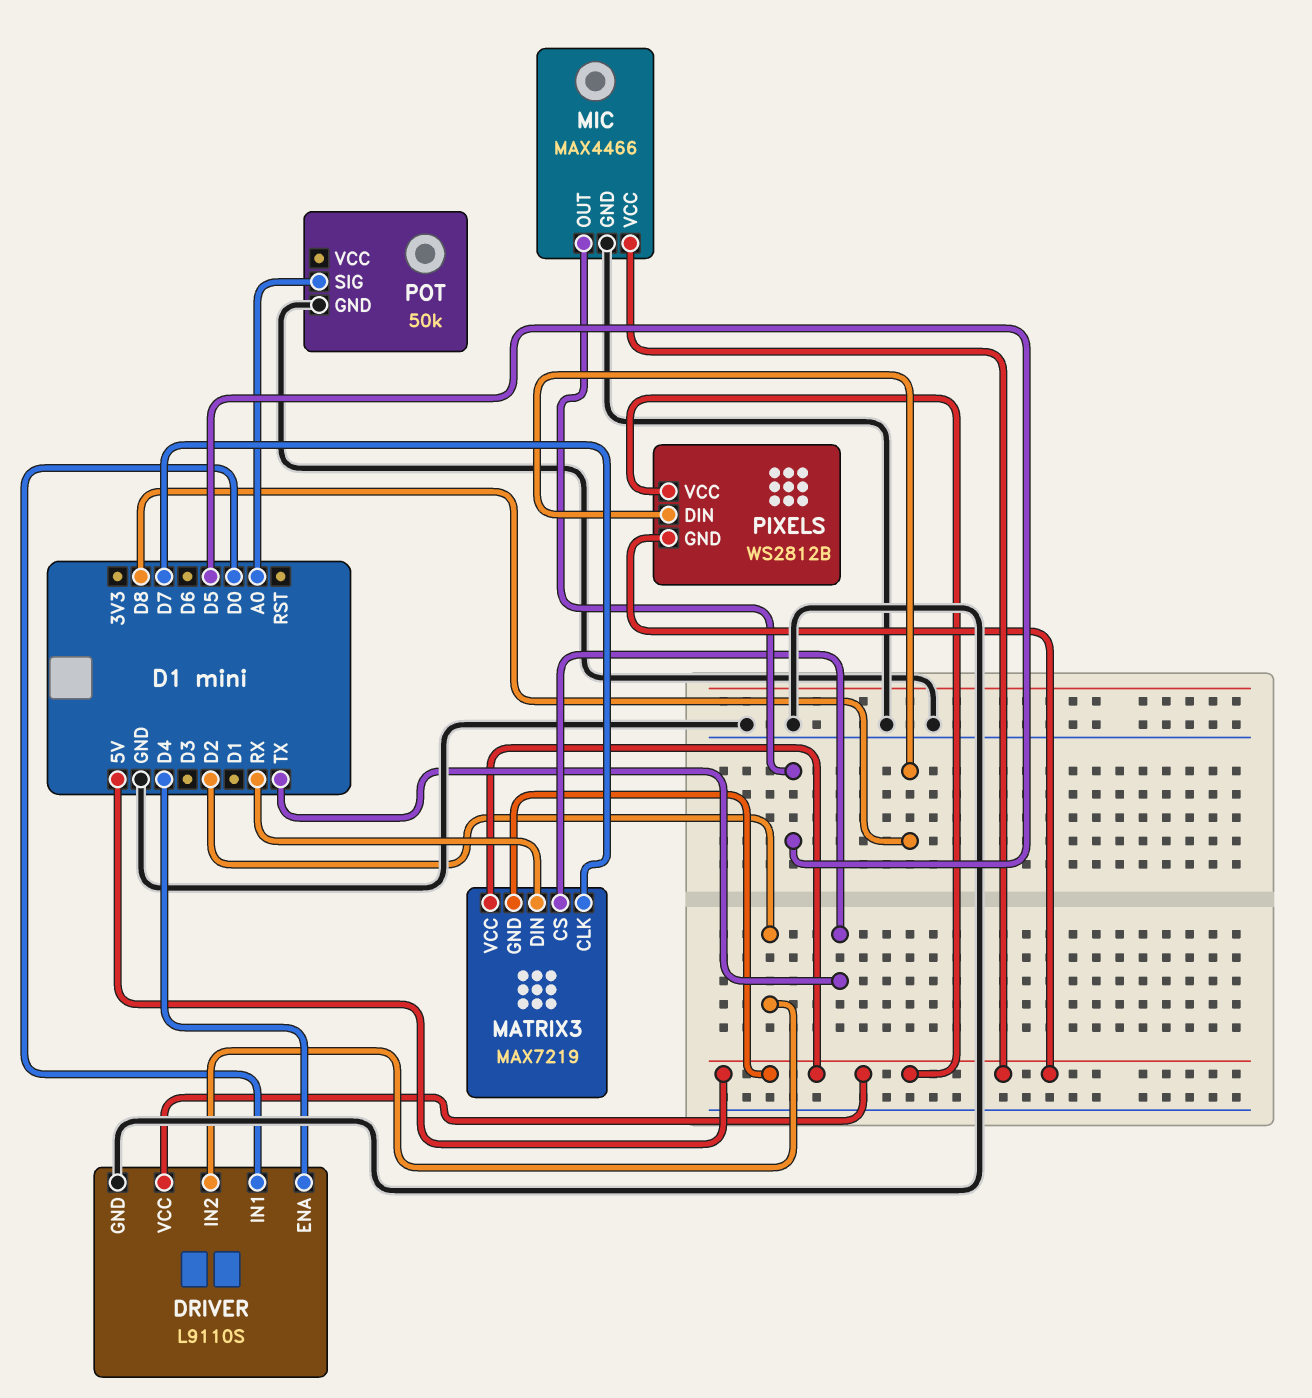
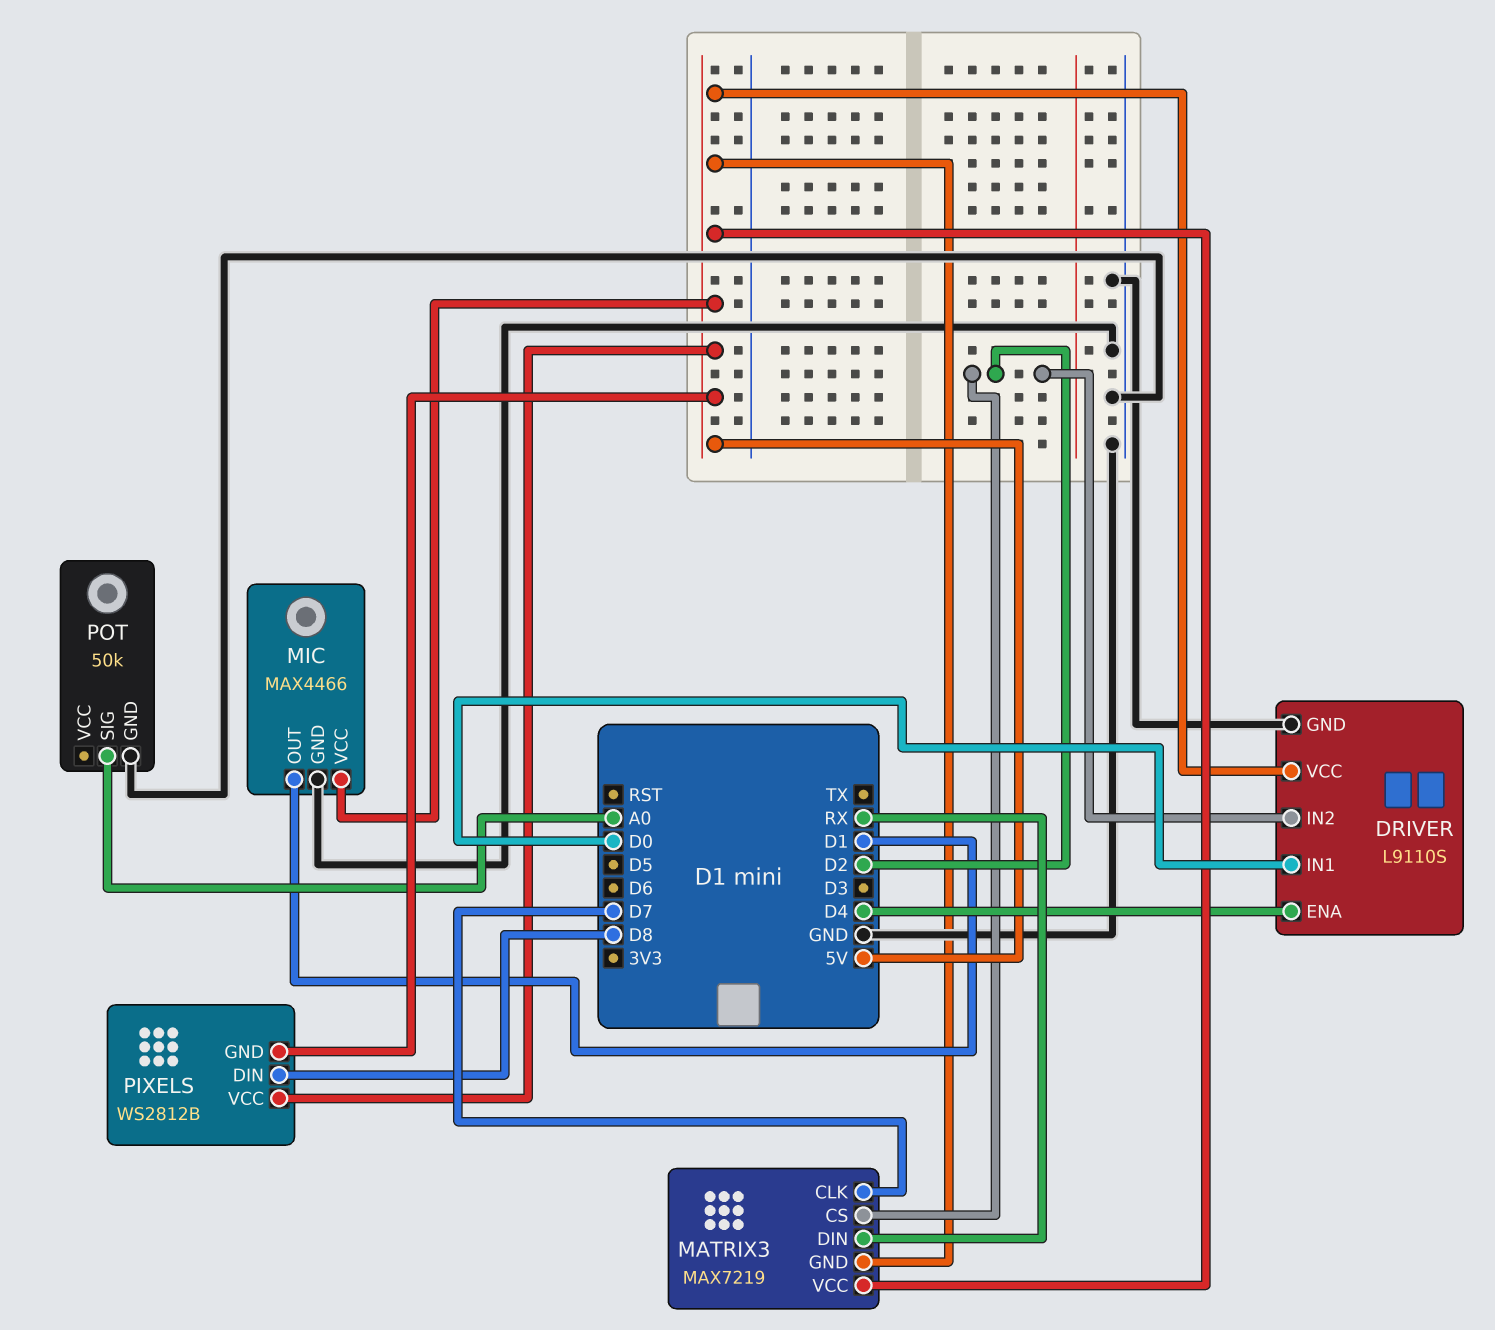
MATRIX3 pin CS: TX -> D2
MIC pin OUT: D5 -> D1

